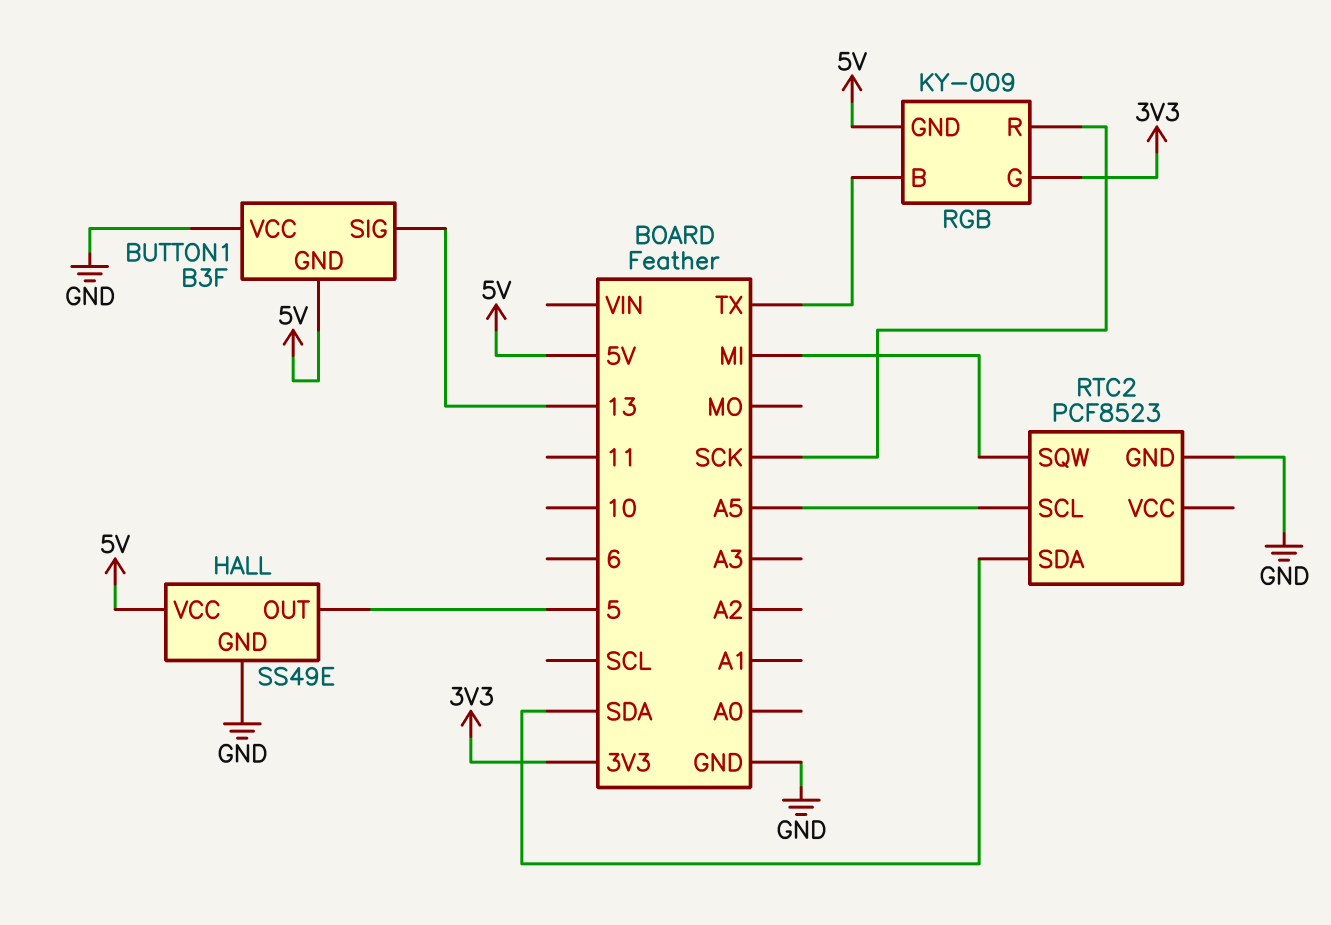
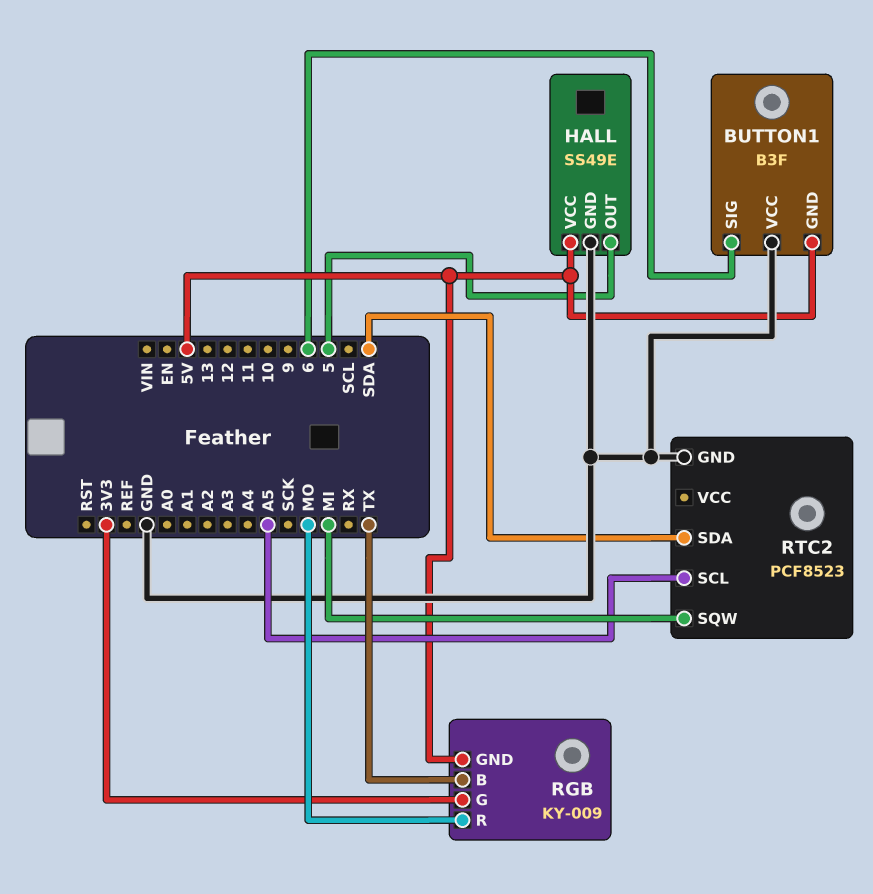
BUTTON1 pin SIG: 13 -> 6
RGB pin R: SCK -> MO

